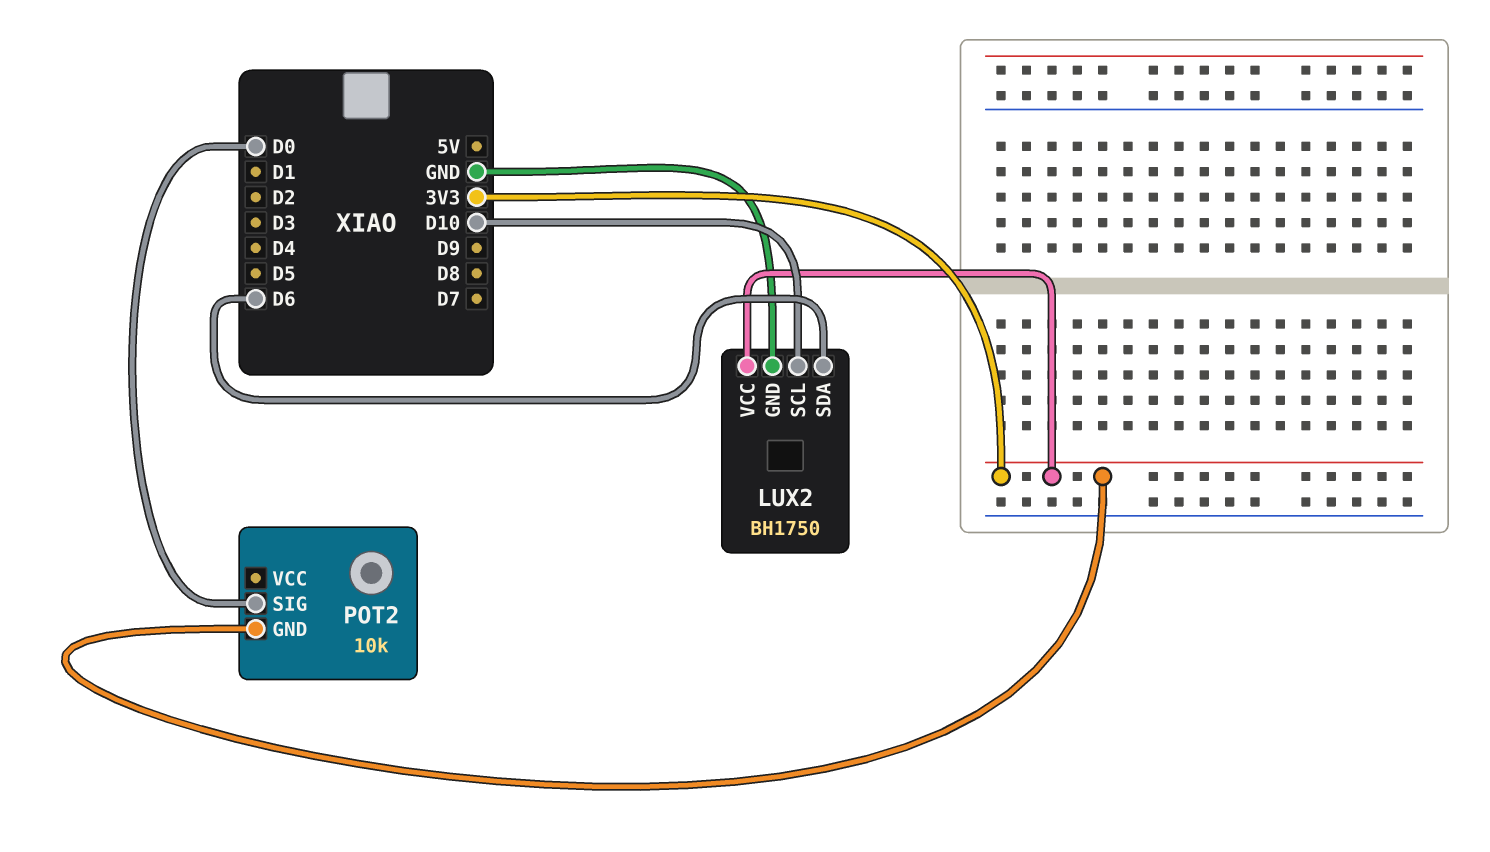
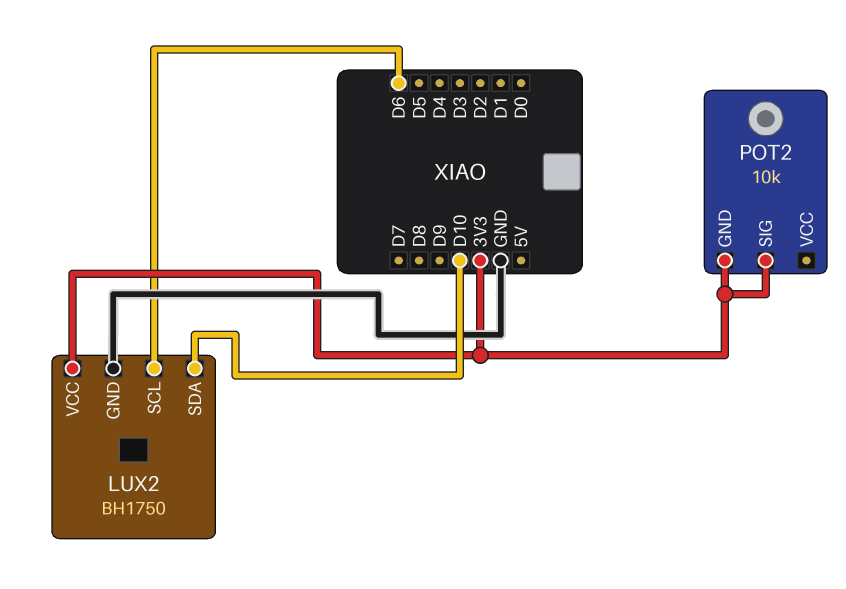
LUX2 pin SCL: D10 -> D6
LUX2 pin SDA: D6 -> D10
POT2 pin SIG: D0 -> 3V3

